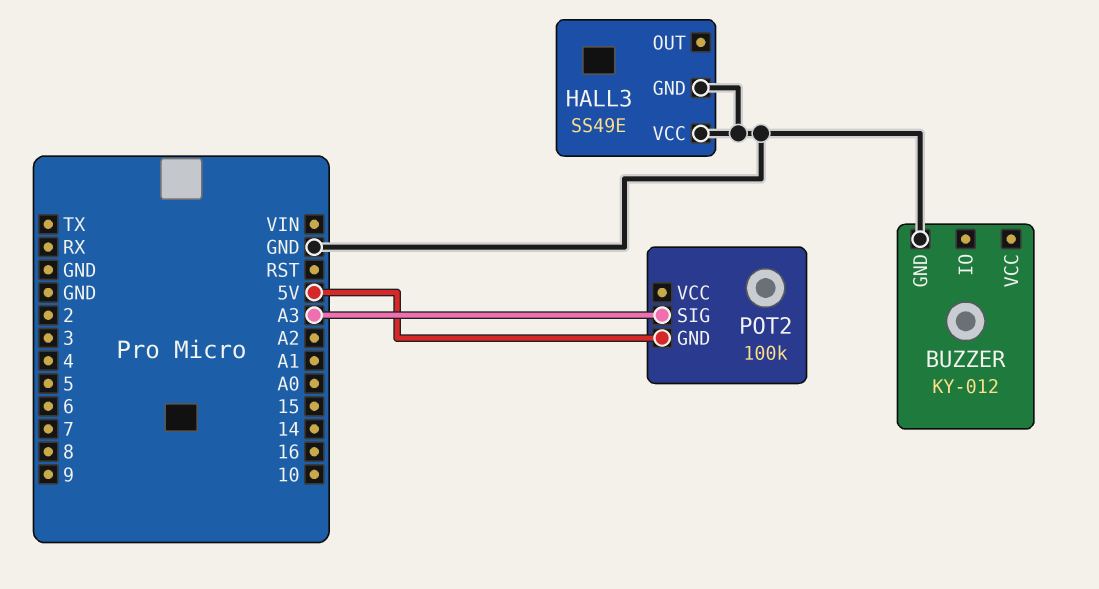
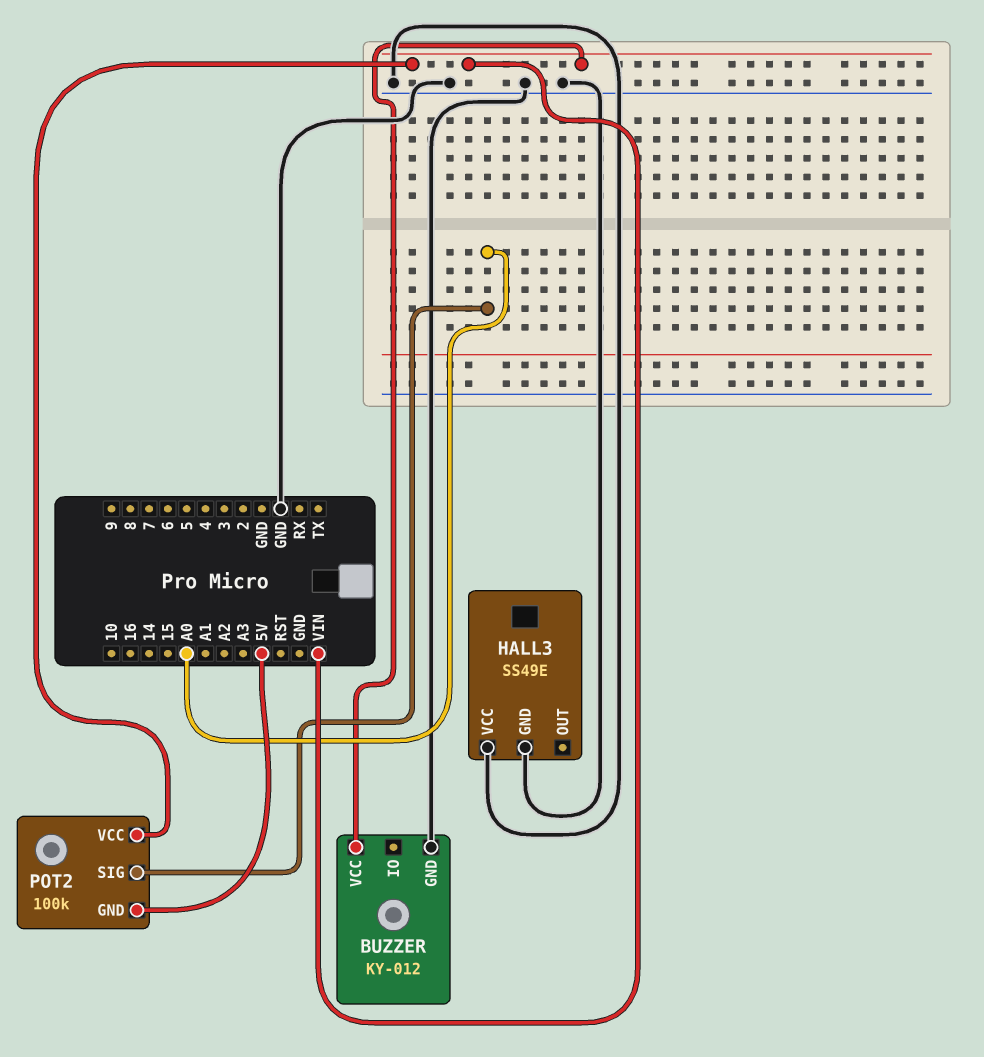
BUZZER pin VCC: none -> VIN
POT2 pin SIG: A3 -> A0
POT2 pin VCC: none -> VIN

